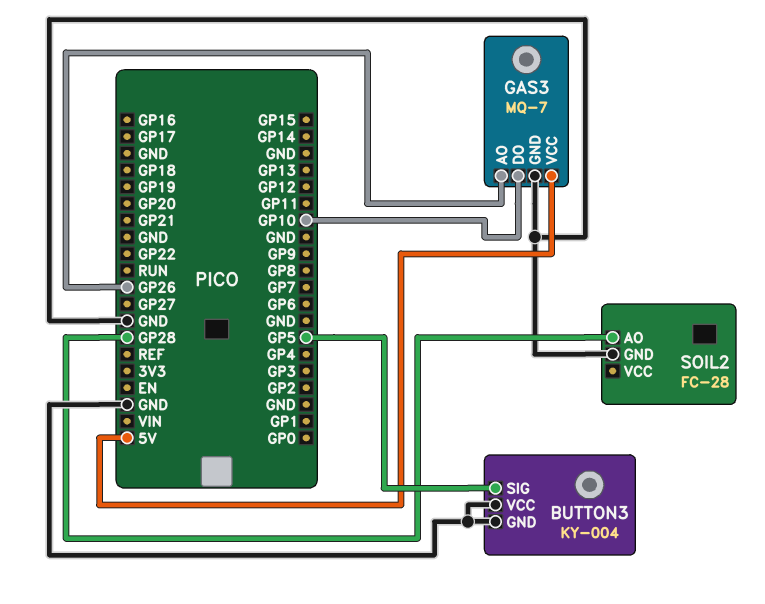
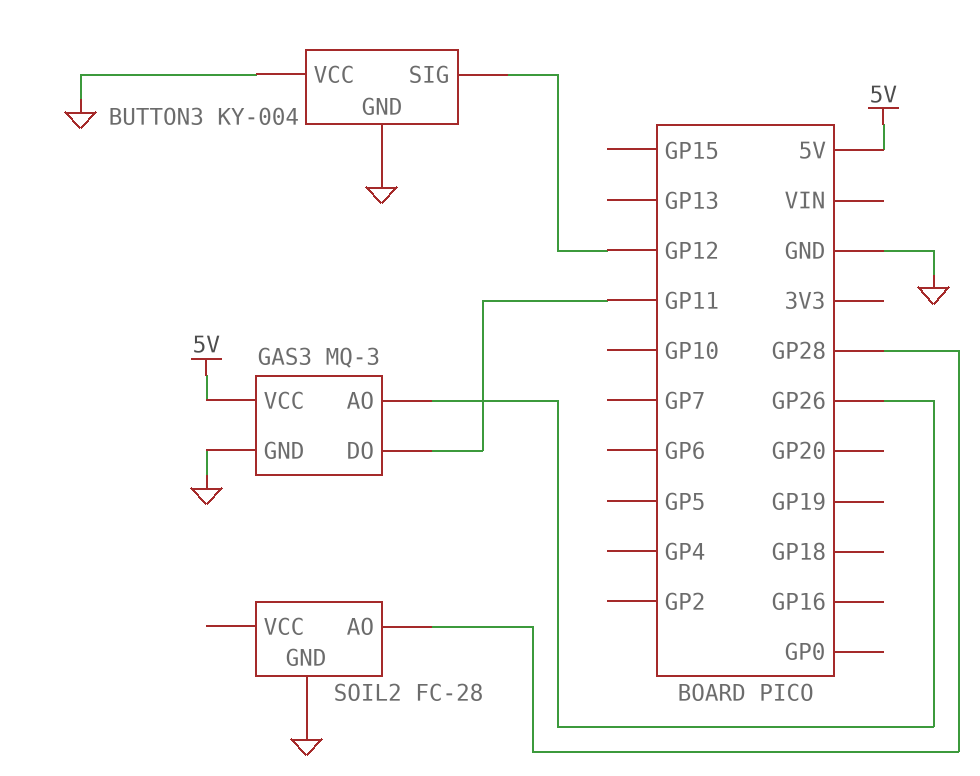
BUTTON3 pin SIG: GP5 -> GP12
GAS3: MQ-7 -> MQ-3
GAS3 pin DO: GP10 -> GP11

